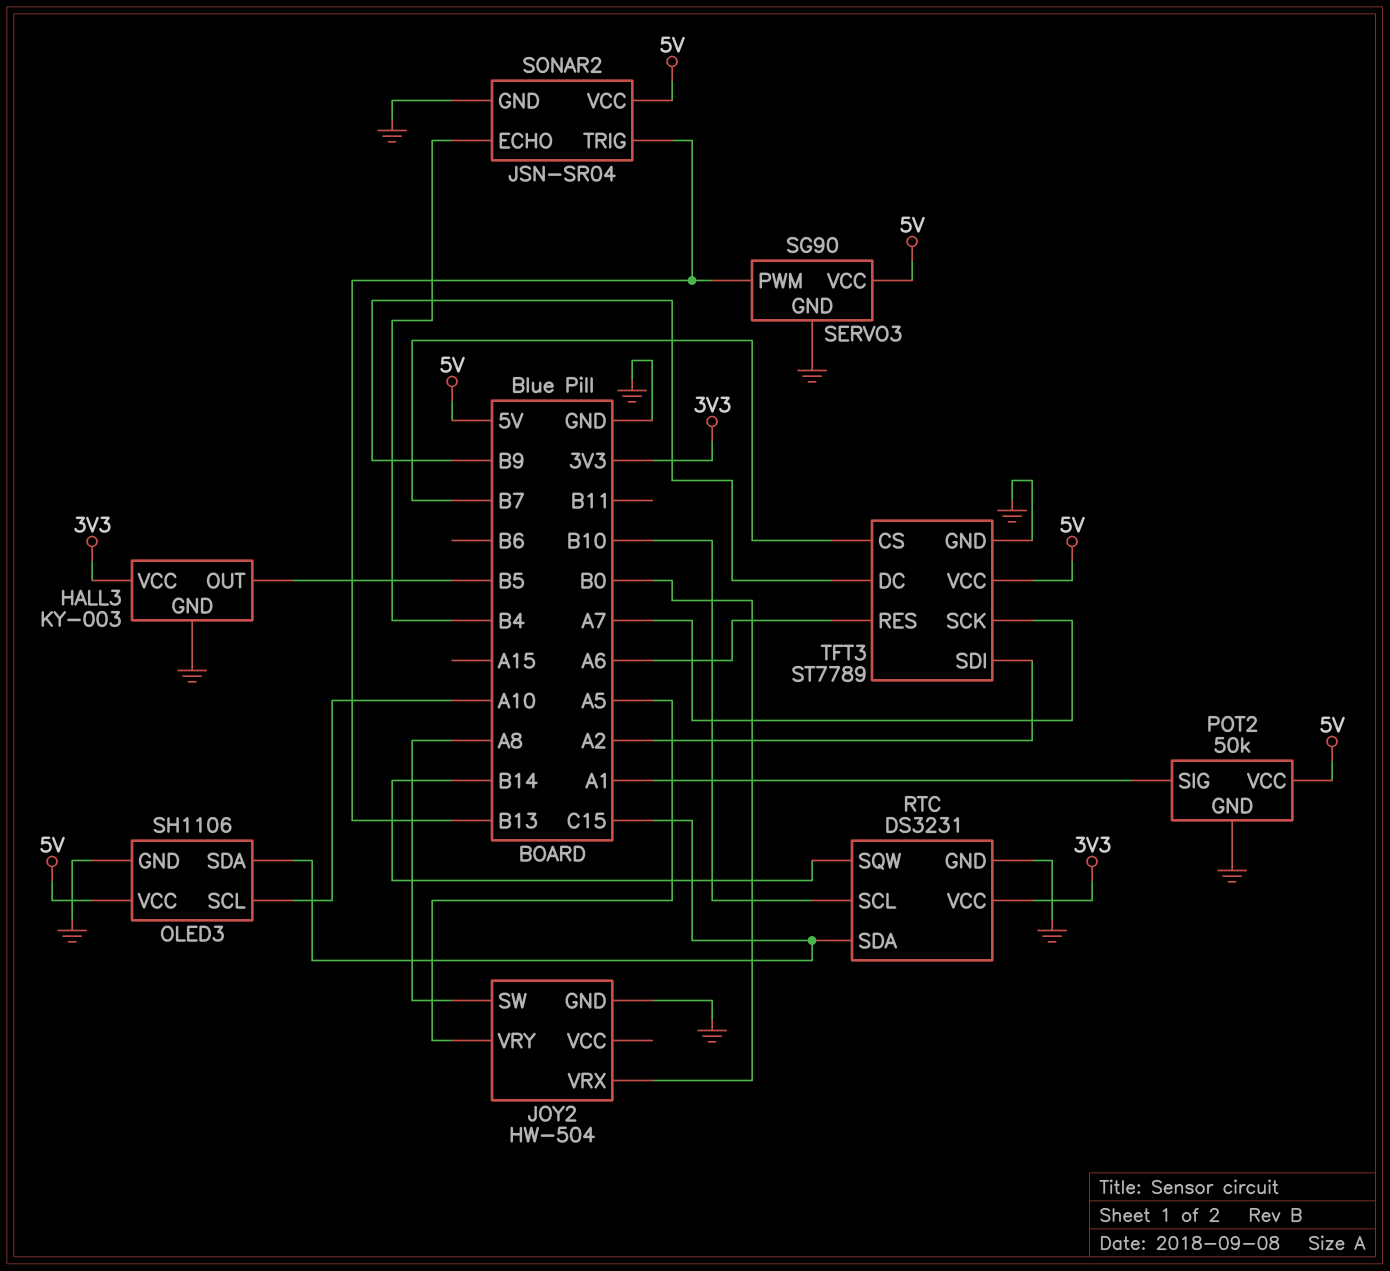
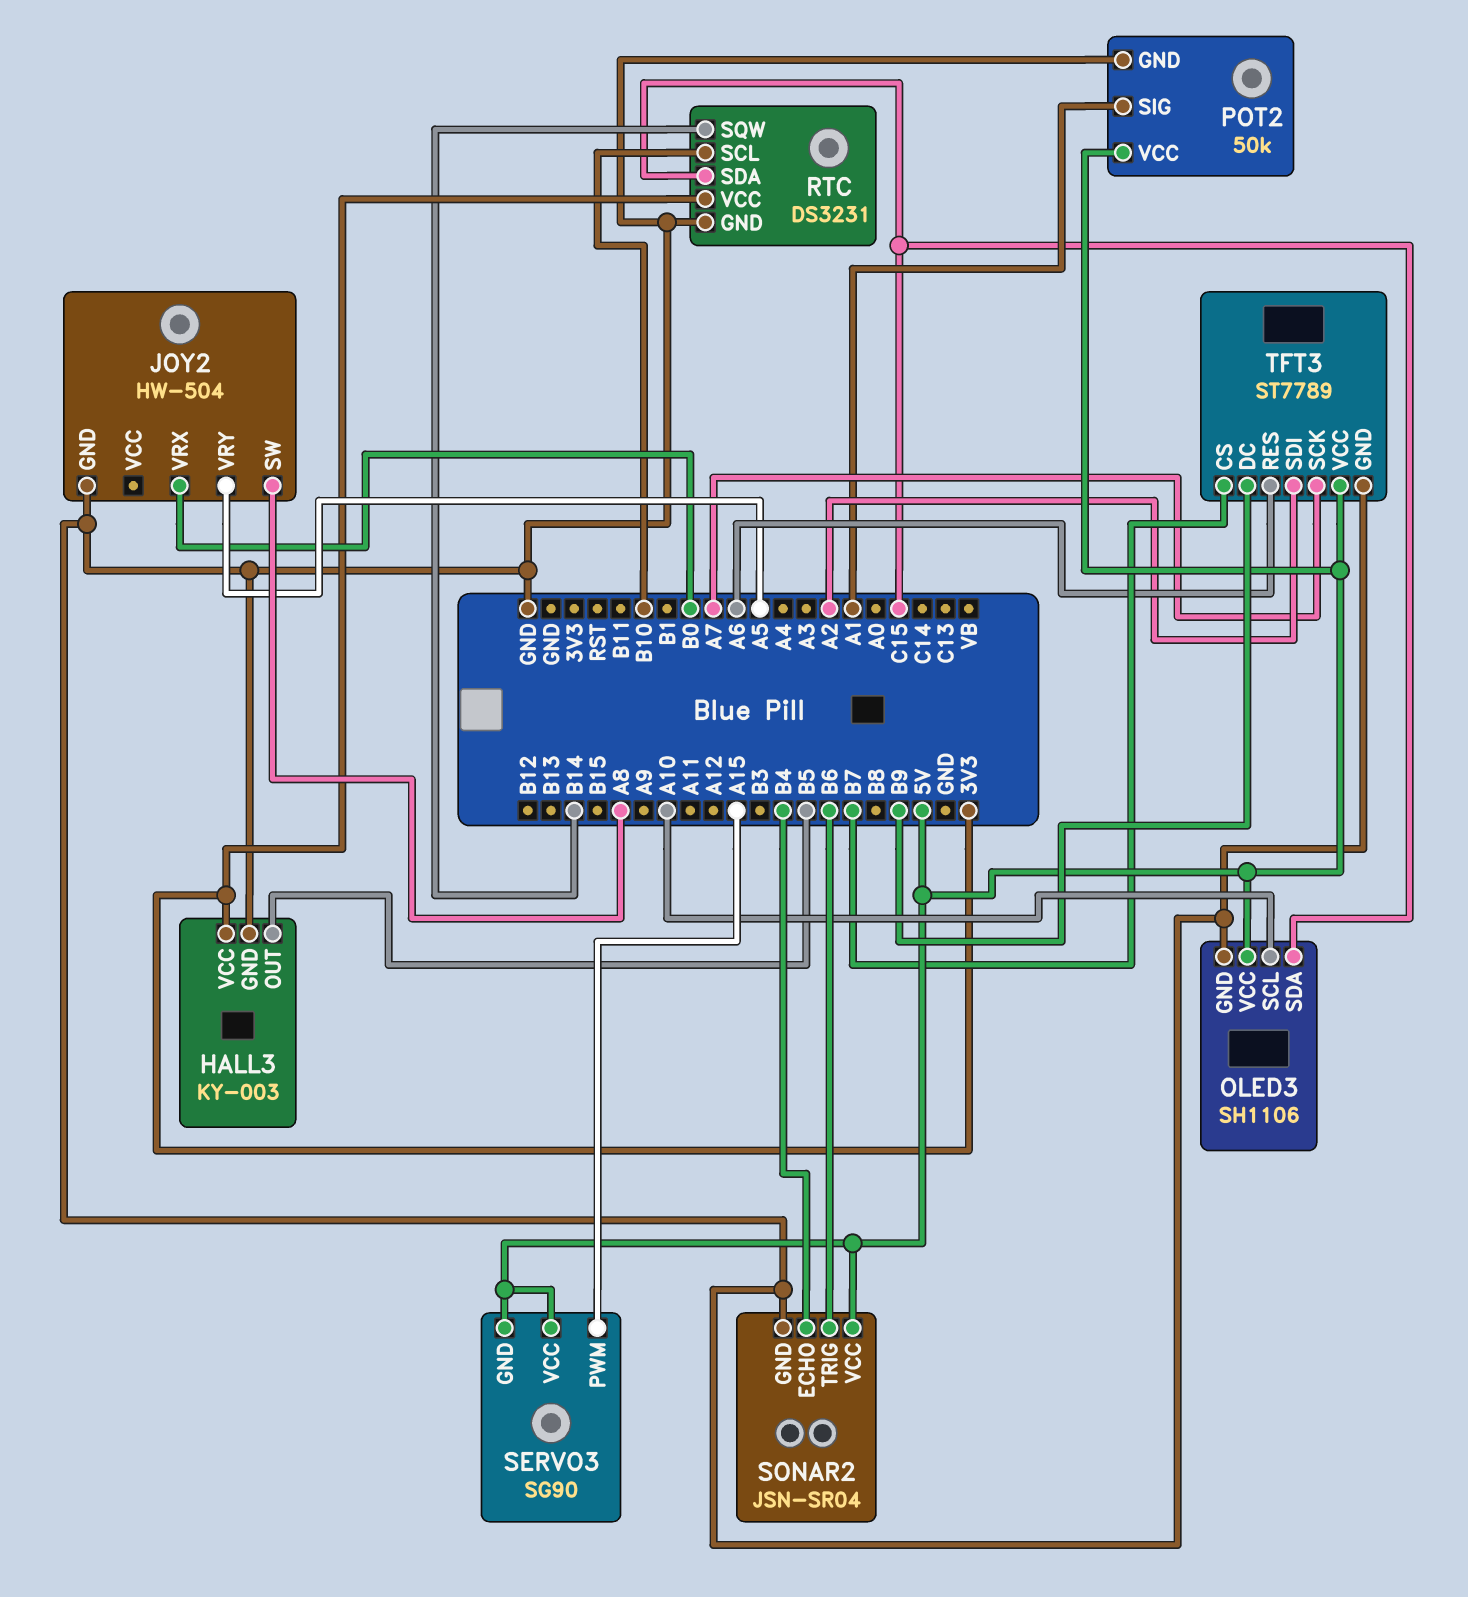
SERVO3 pin GND: GND -> 5V
SERVO3 pin PWM: B13 -> A15
SONAR2 pin TRIG: B13 -> B6

